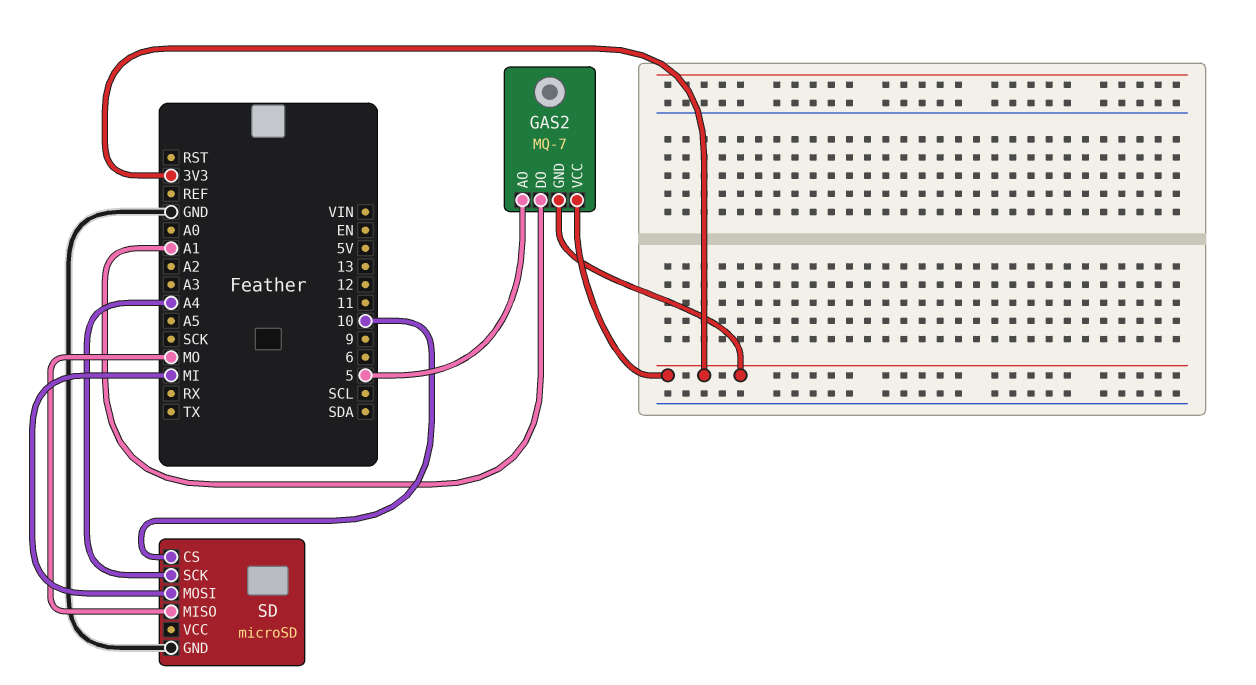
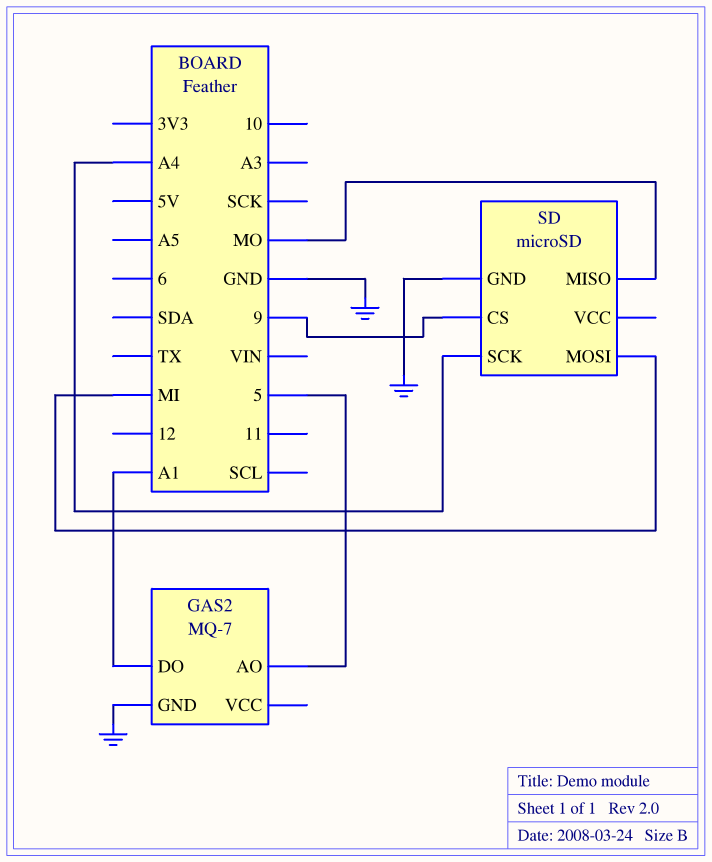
GAS2 pin GND: 3V3 -> GND
GAS2 pin VCC: 3V3 -> none
SD pin CS: 10 -> 9

